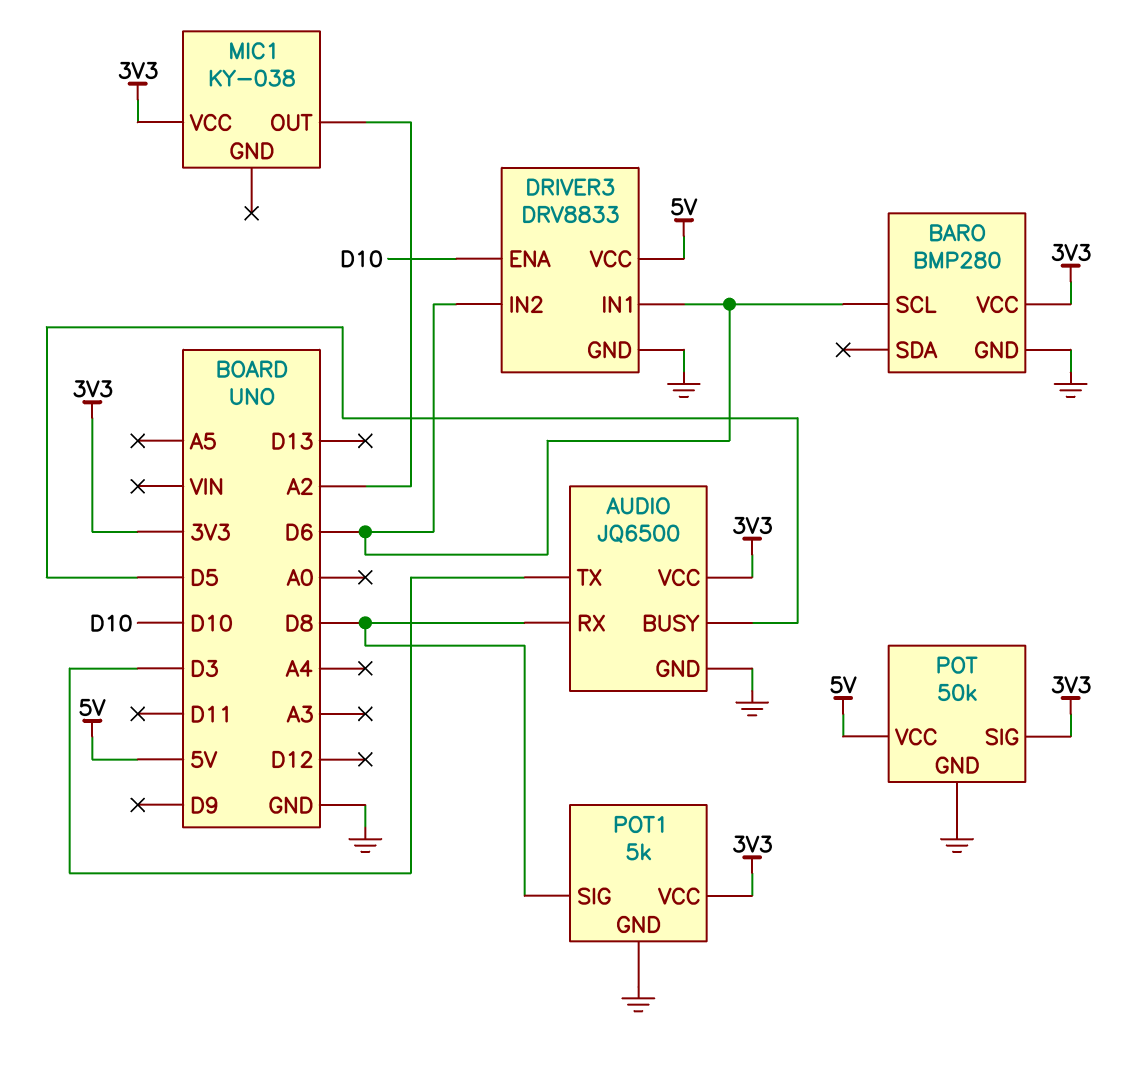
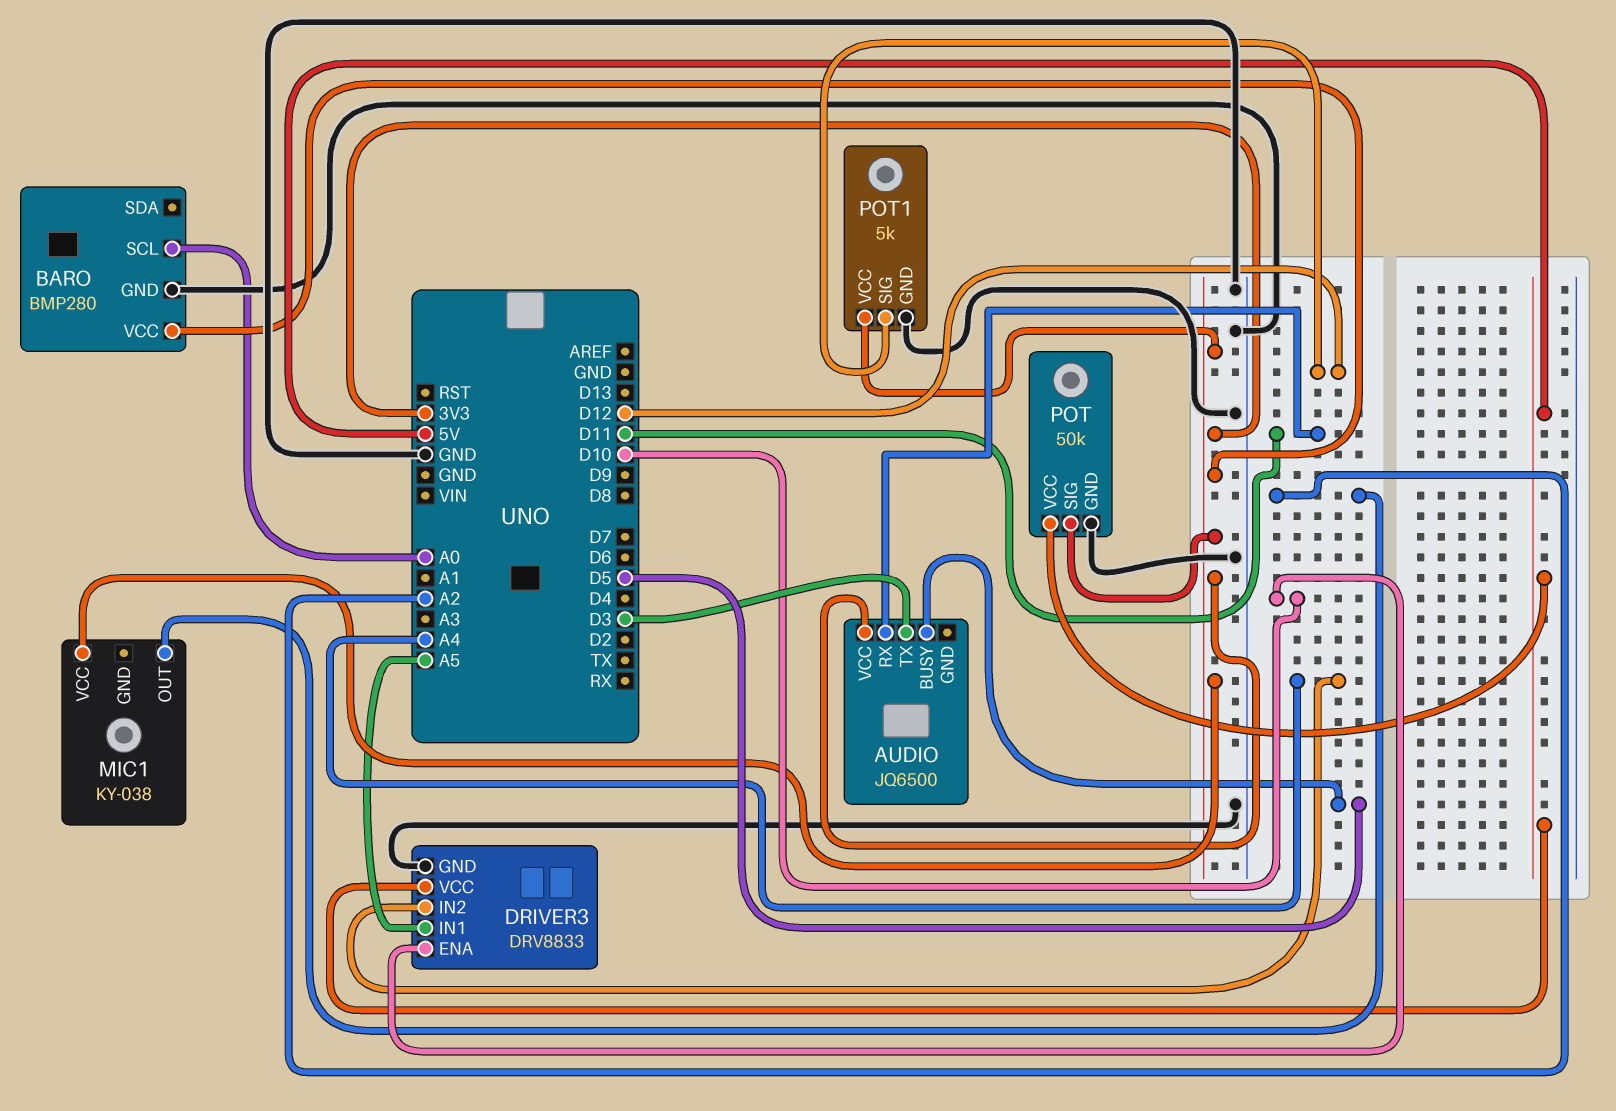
AUDIO pin GND: GND -> none
AUDIO pin RX: D8 -> D11
BARO pin SCL: D6 -> A0
DRIVER3 pin IN1: D6 -> A5
DRIVER3 pin IN2: D6 -> A4
POT1 pin SIG: D8 -> D12

